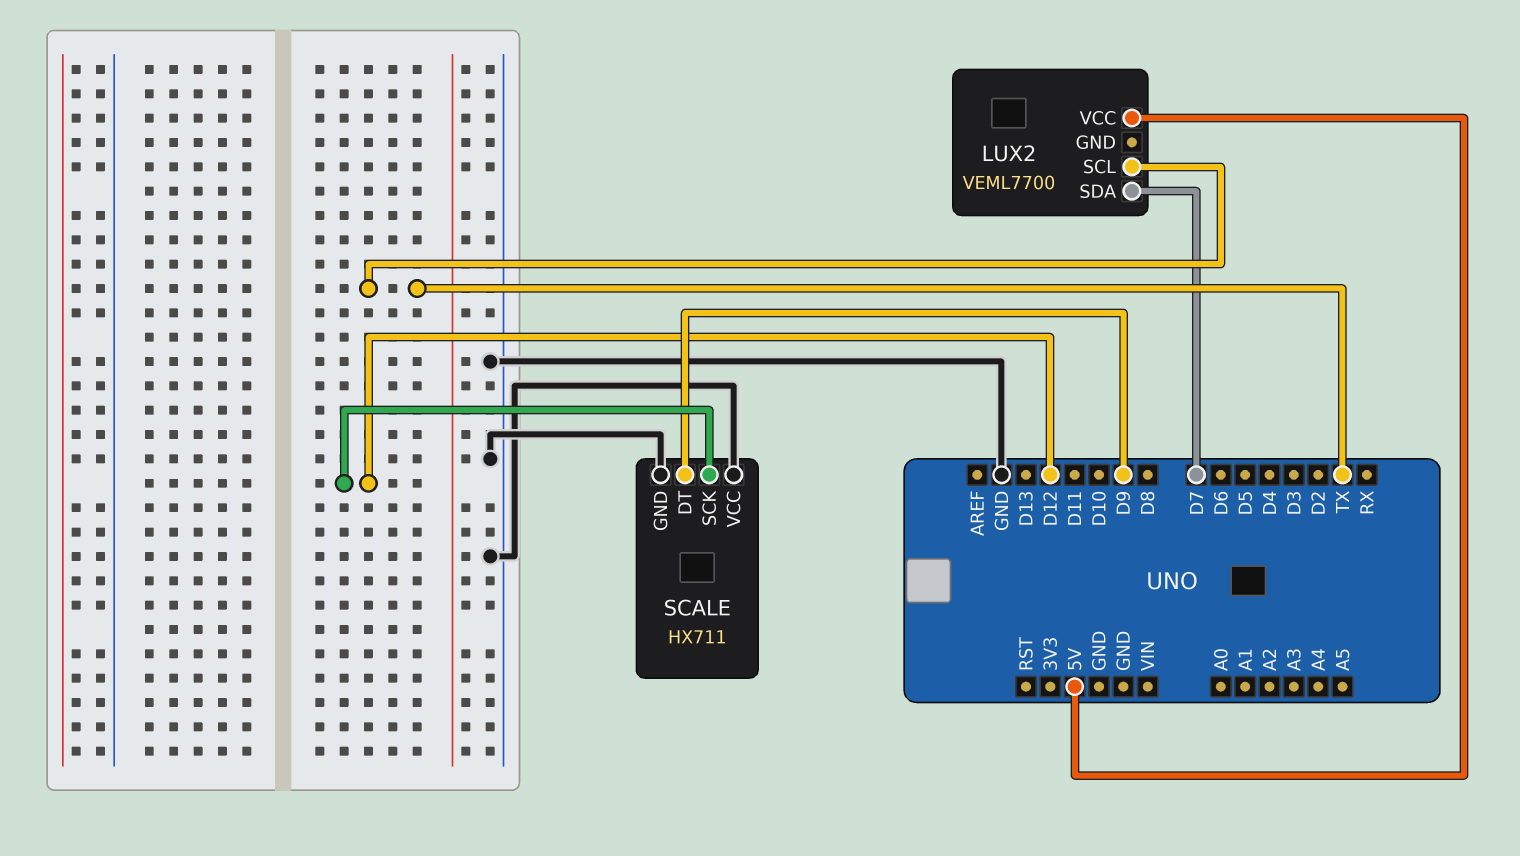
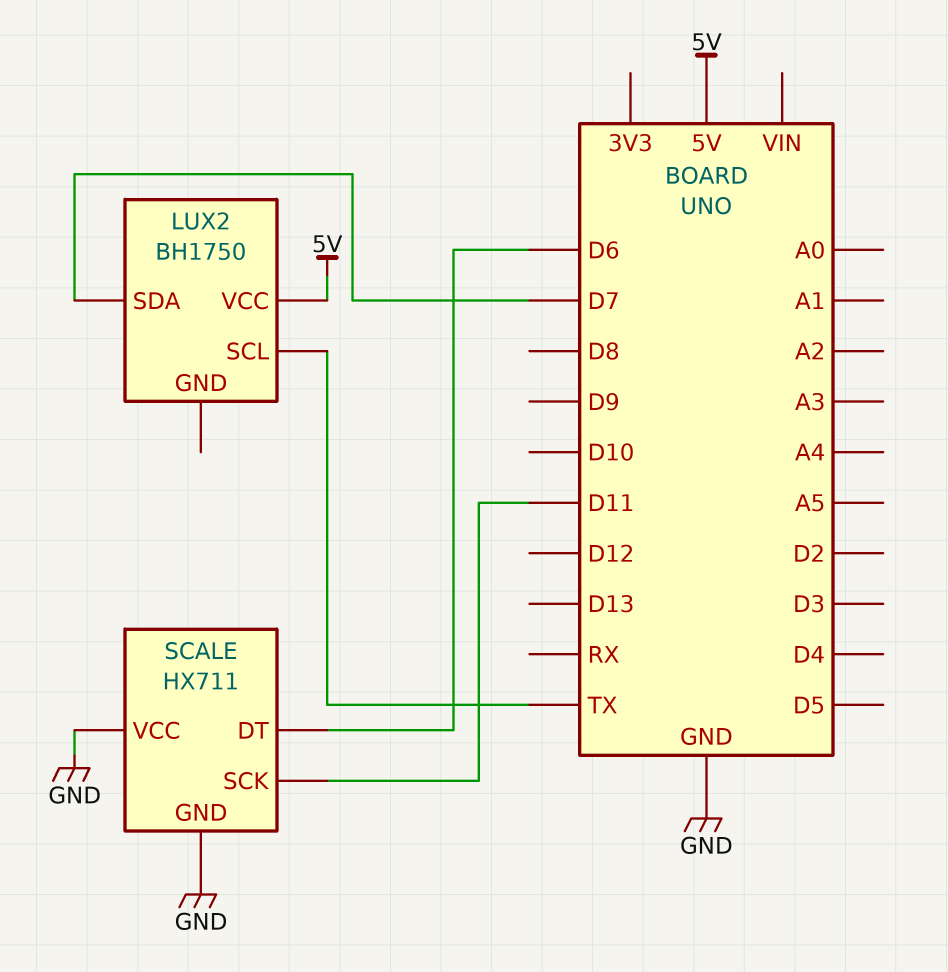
LUX2: VEML7700 -> BH1750
SCALE pin DT: D9 -> D6
SCALE pin SCK: D12 -> D11

